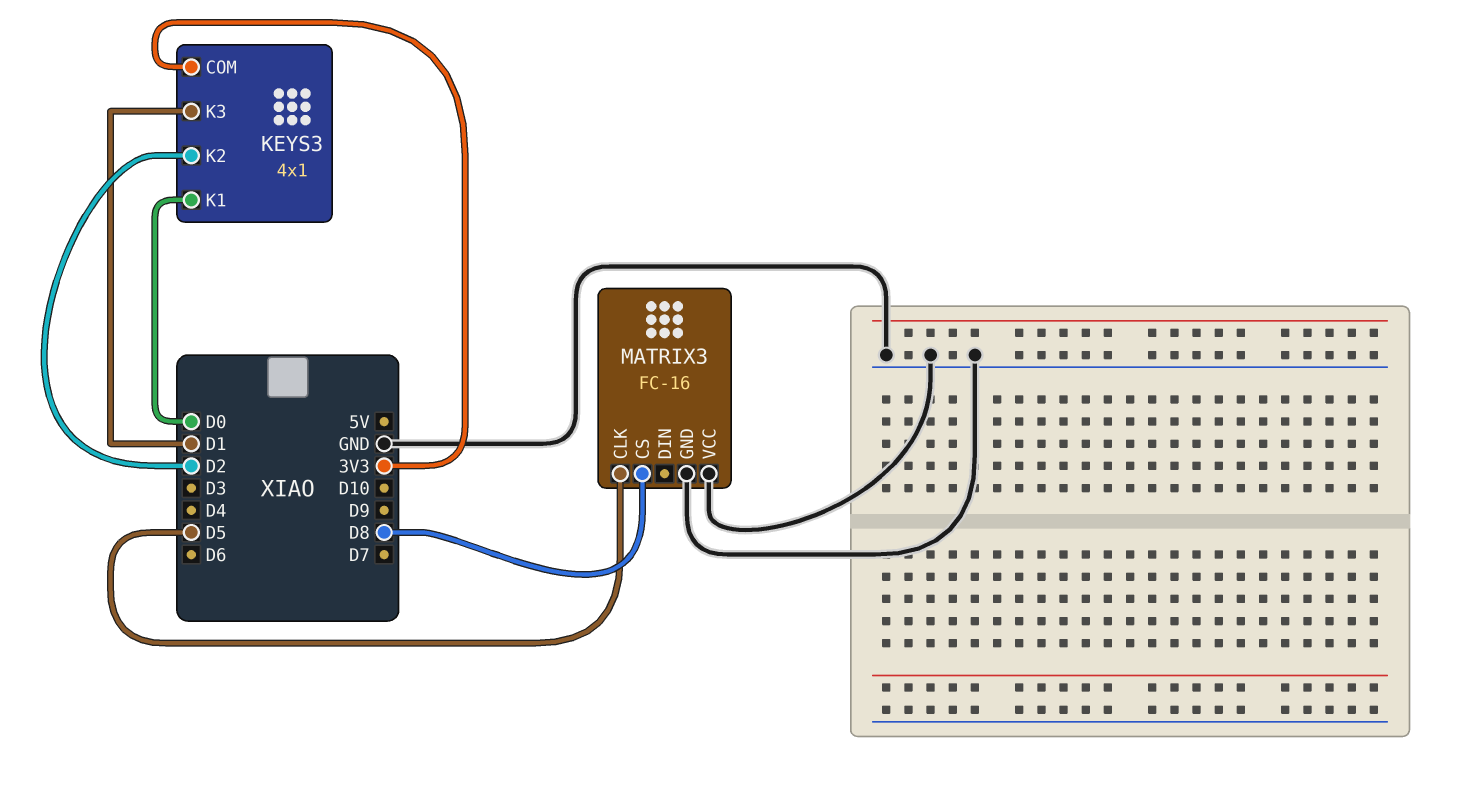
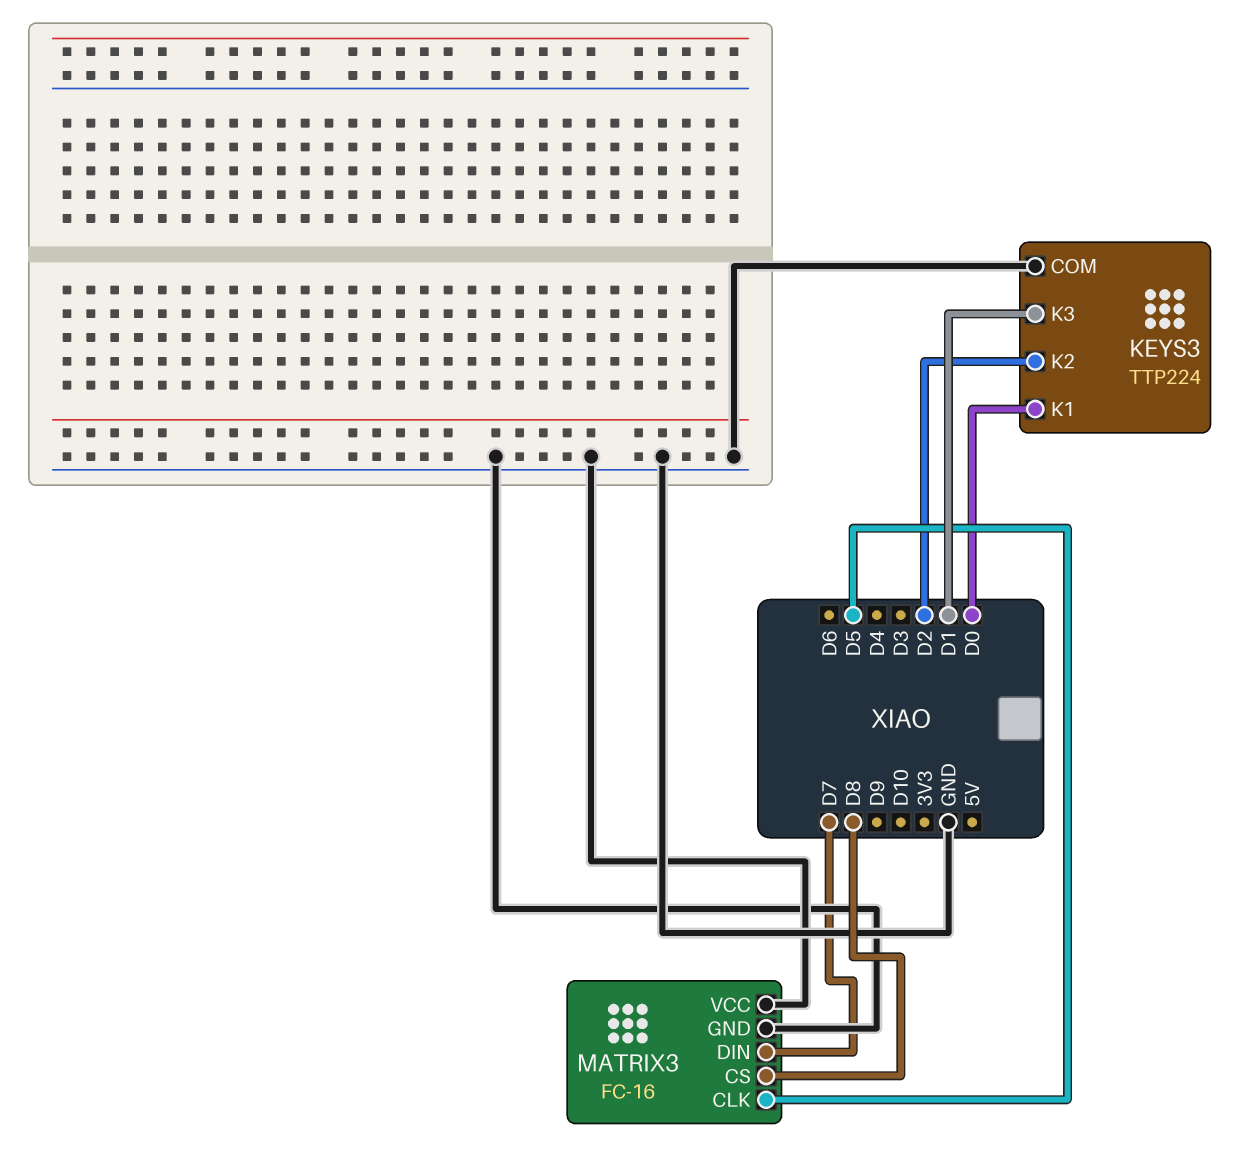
KEYS3: 4x1 -> TTP224
KEYS3 pin COM: 3V3 -> GND
MATRIX3 pin DIN: none -> D7

